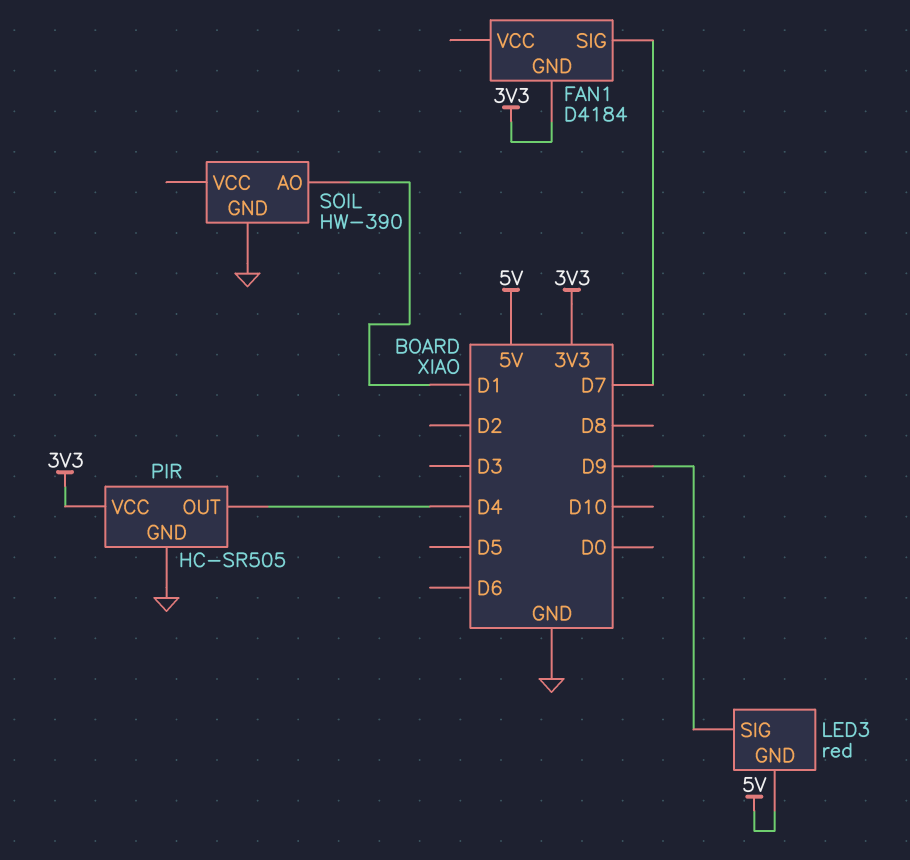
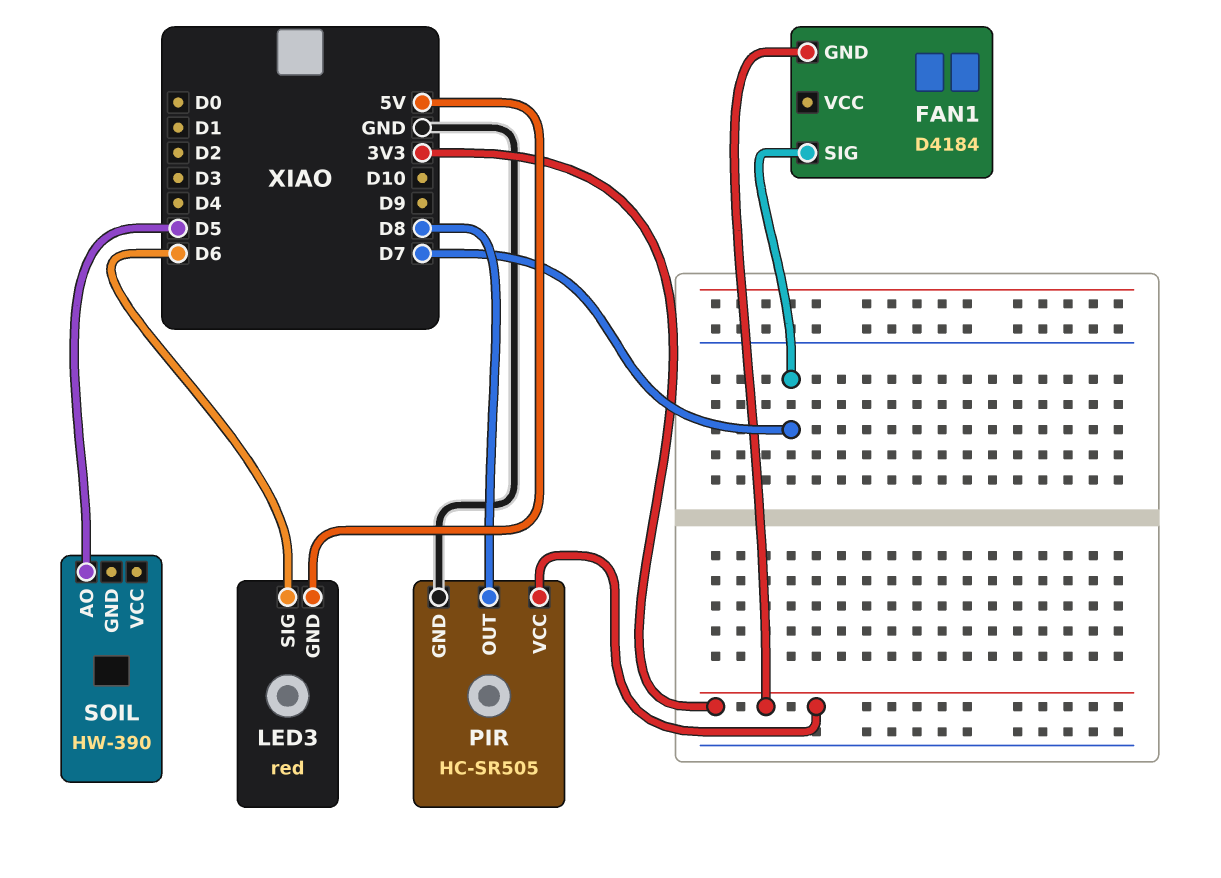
LED3 pin SIG: D9 -> D6
PIR pin OUT: D4 -> D8
SOIL pin AO: D1 -> D5
SOIL pin GND: GND -> none

